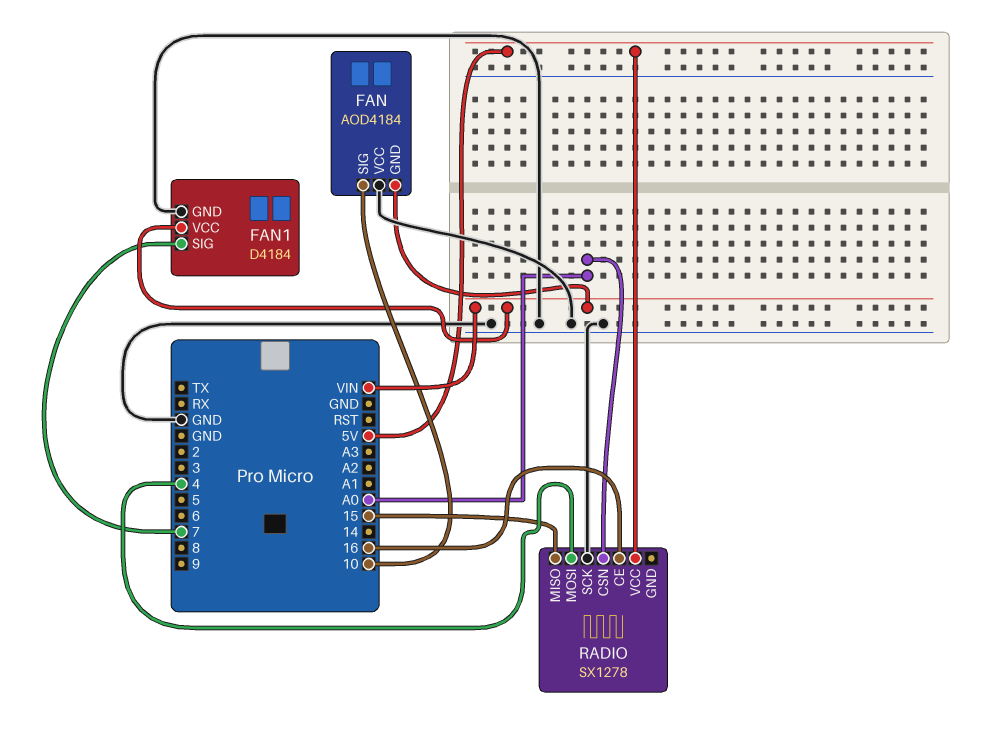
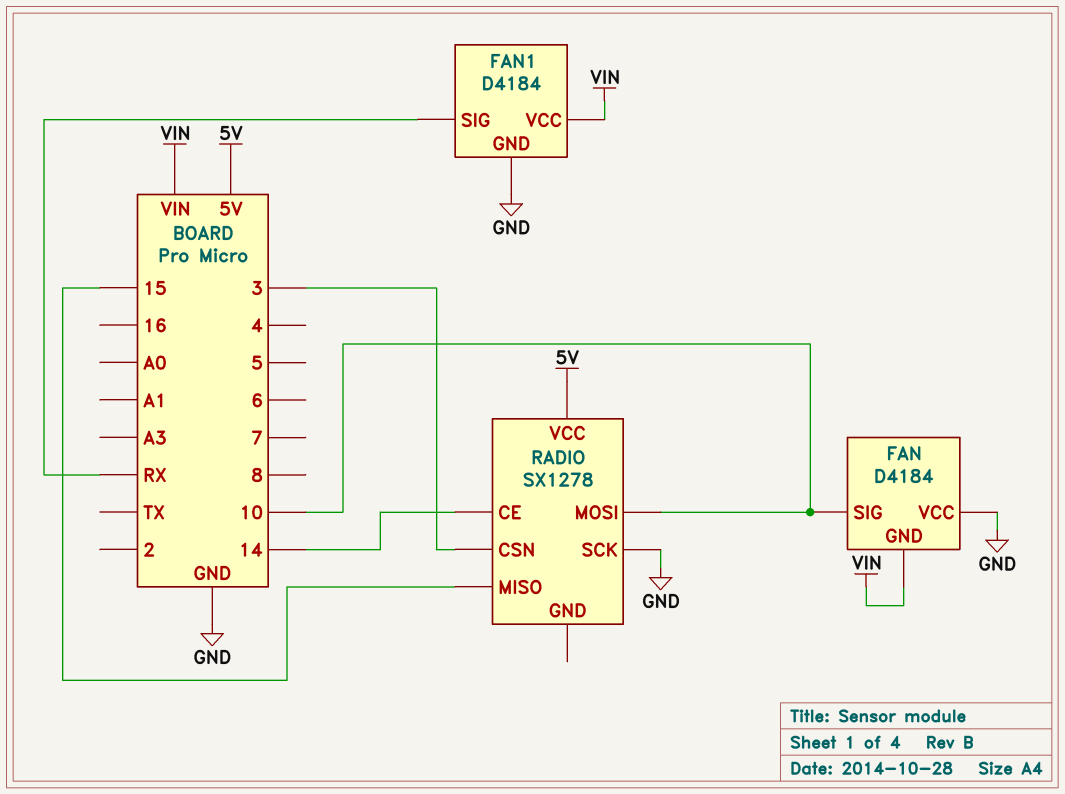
FAN: AOD4184 -> D4184
FAN1 pin SIG: 7 -> RX
RADIO pin CE: 16 -> 14
RADIO pin CSN: A0 -> 3
RADIO pin MOSI: 4 -> 10

